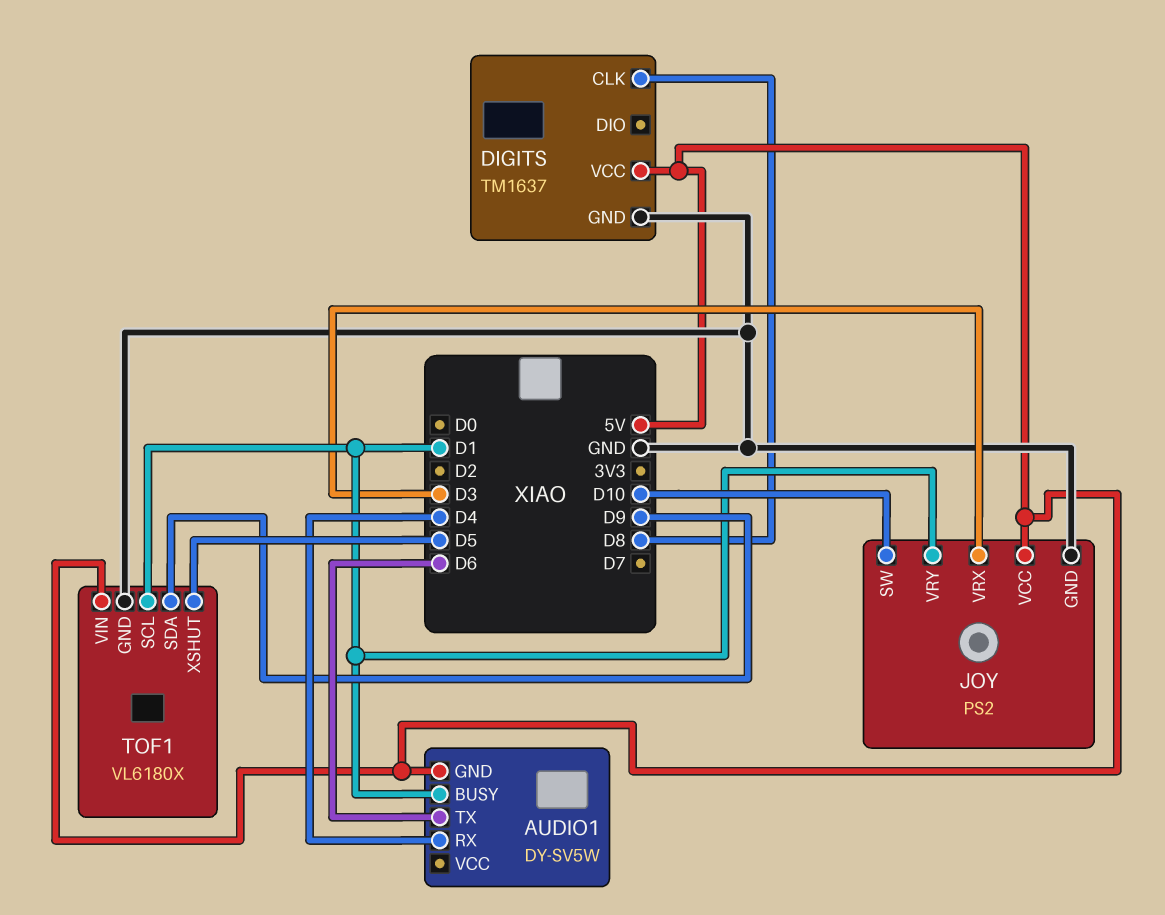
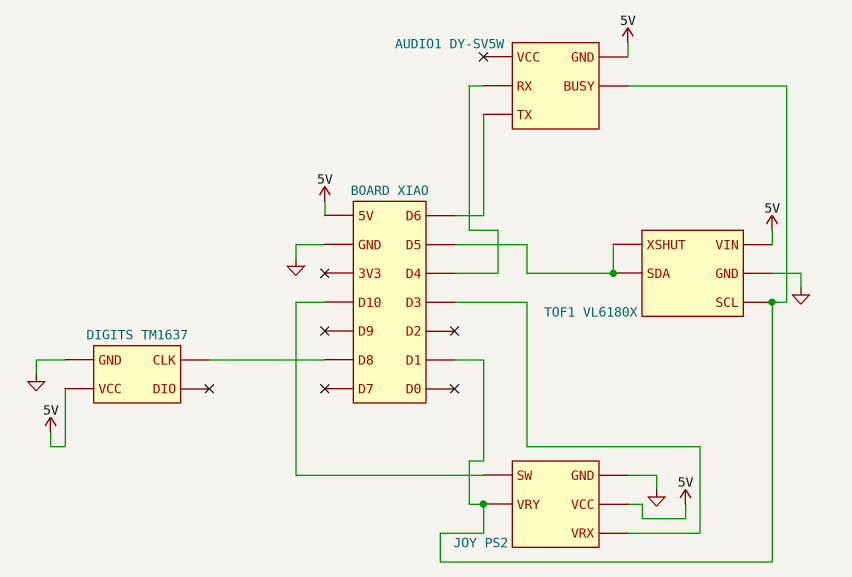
TOF1 pin SDA: D9 -> D5

